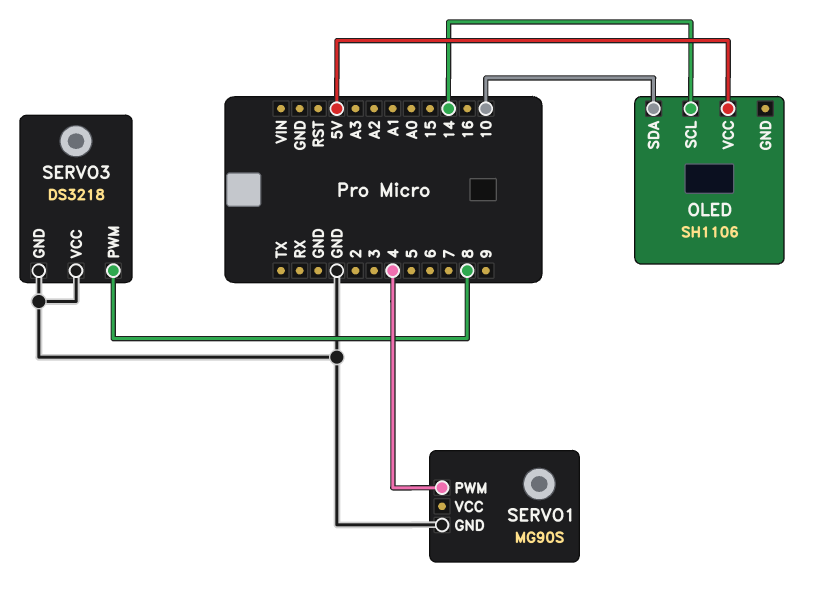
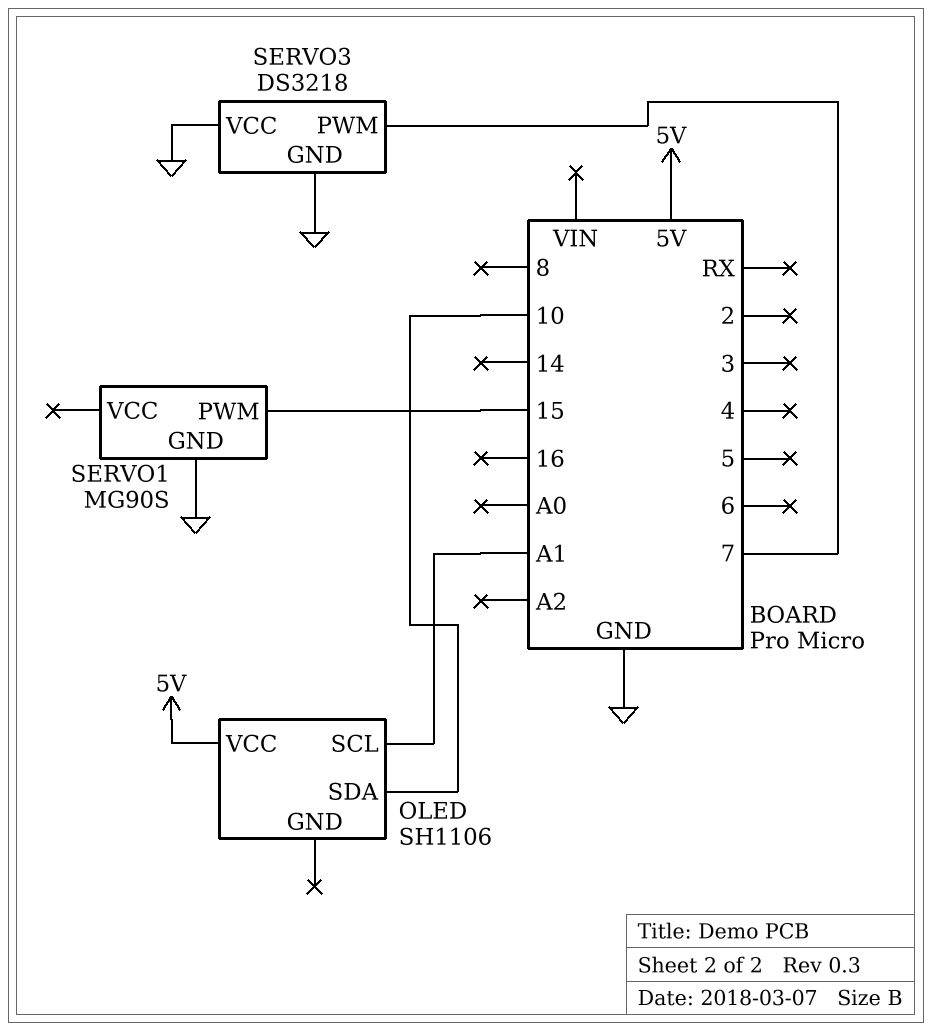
OLED pin SCL: 14 -> A1
SERVO1 pin PWM: 4 -> 15
SERVO3 pin PWM: 8 -> 7

